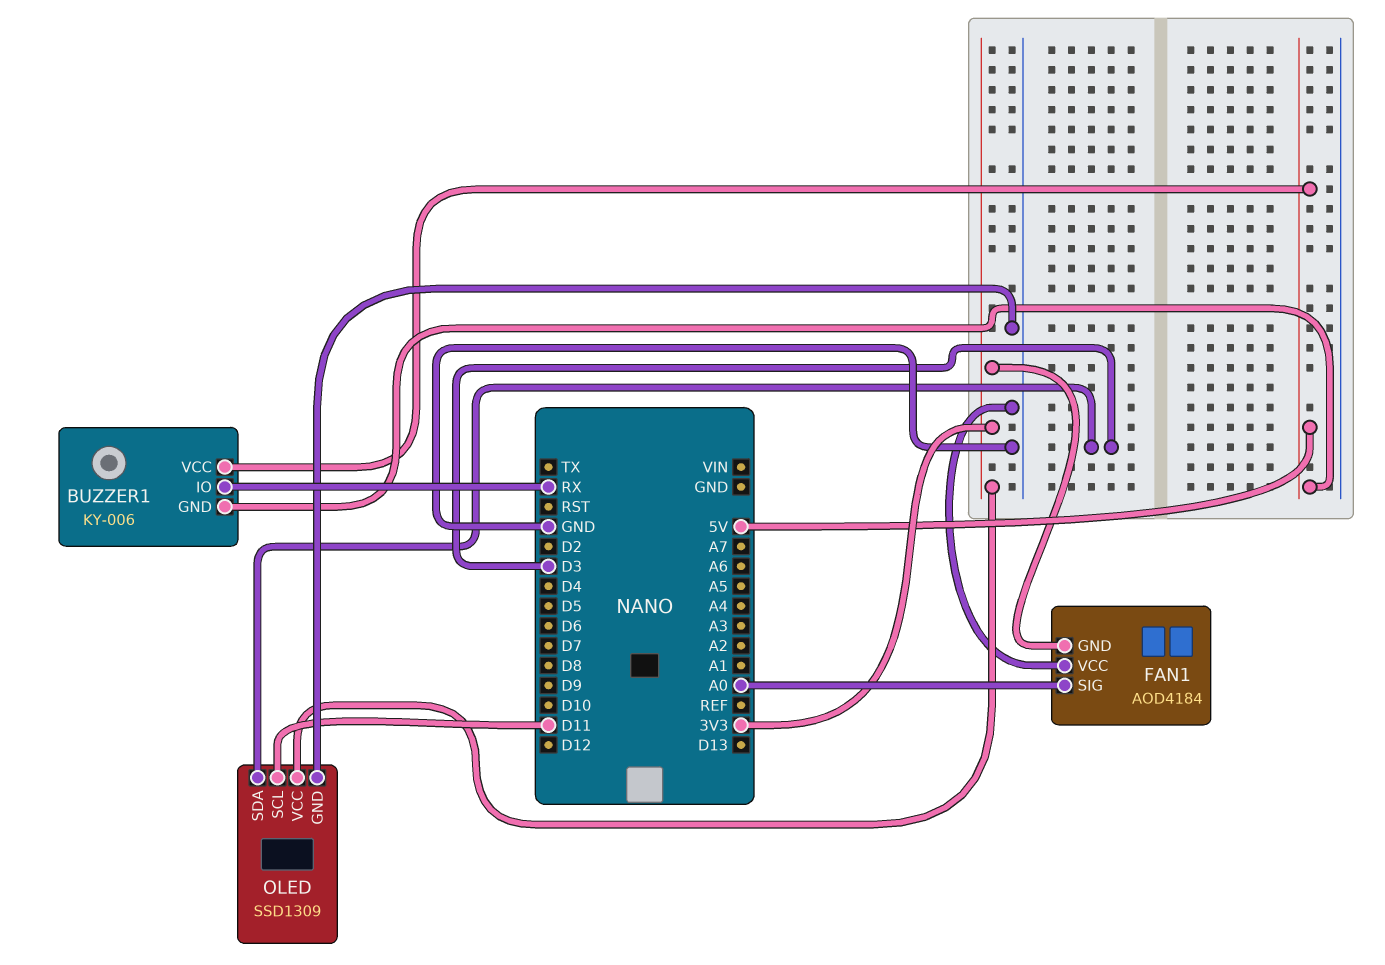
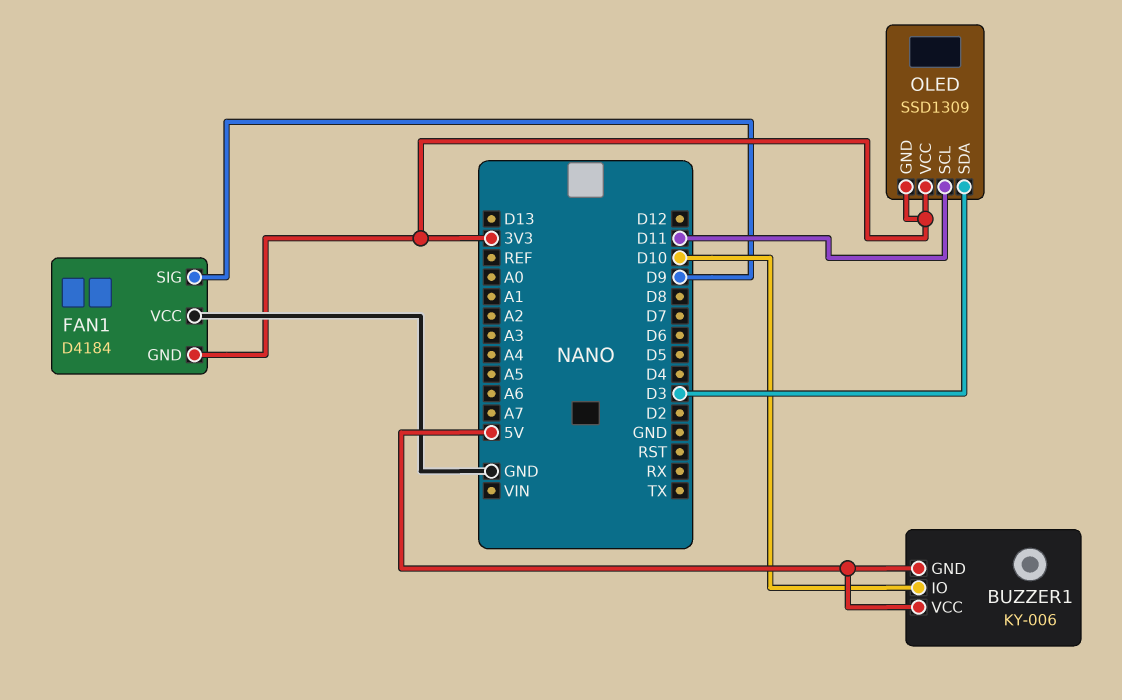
BUZZER1 pin IO: RX -> D10
FAN1: AOD4184 -> D4184
FAN1 pin SIG: A0 -> D9
OLED pin GND: GND -> 3V3

